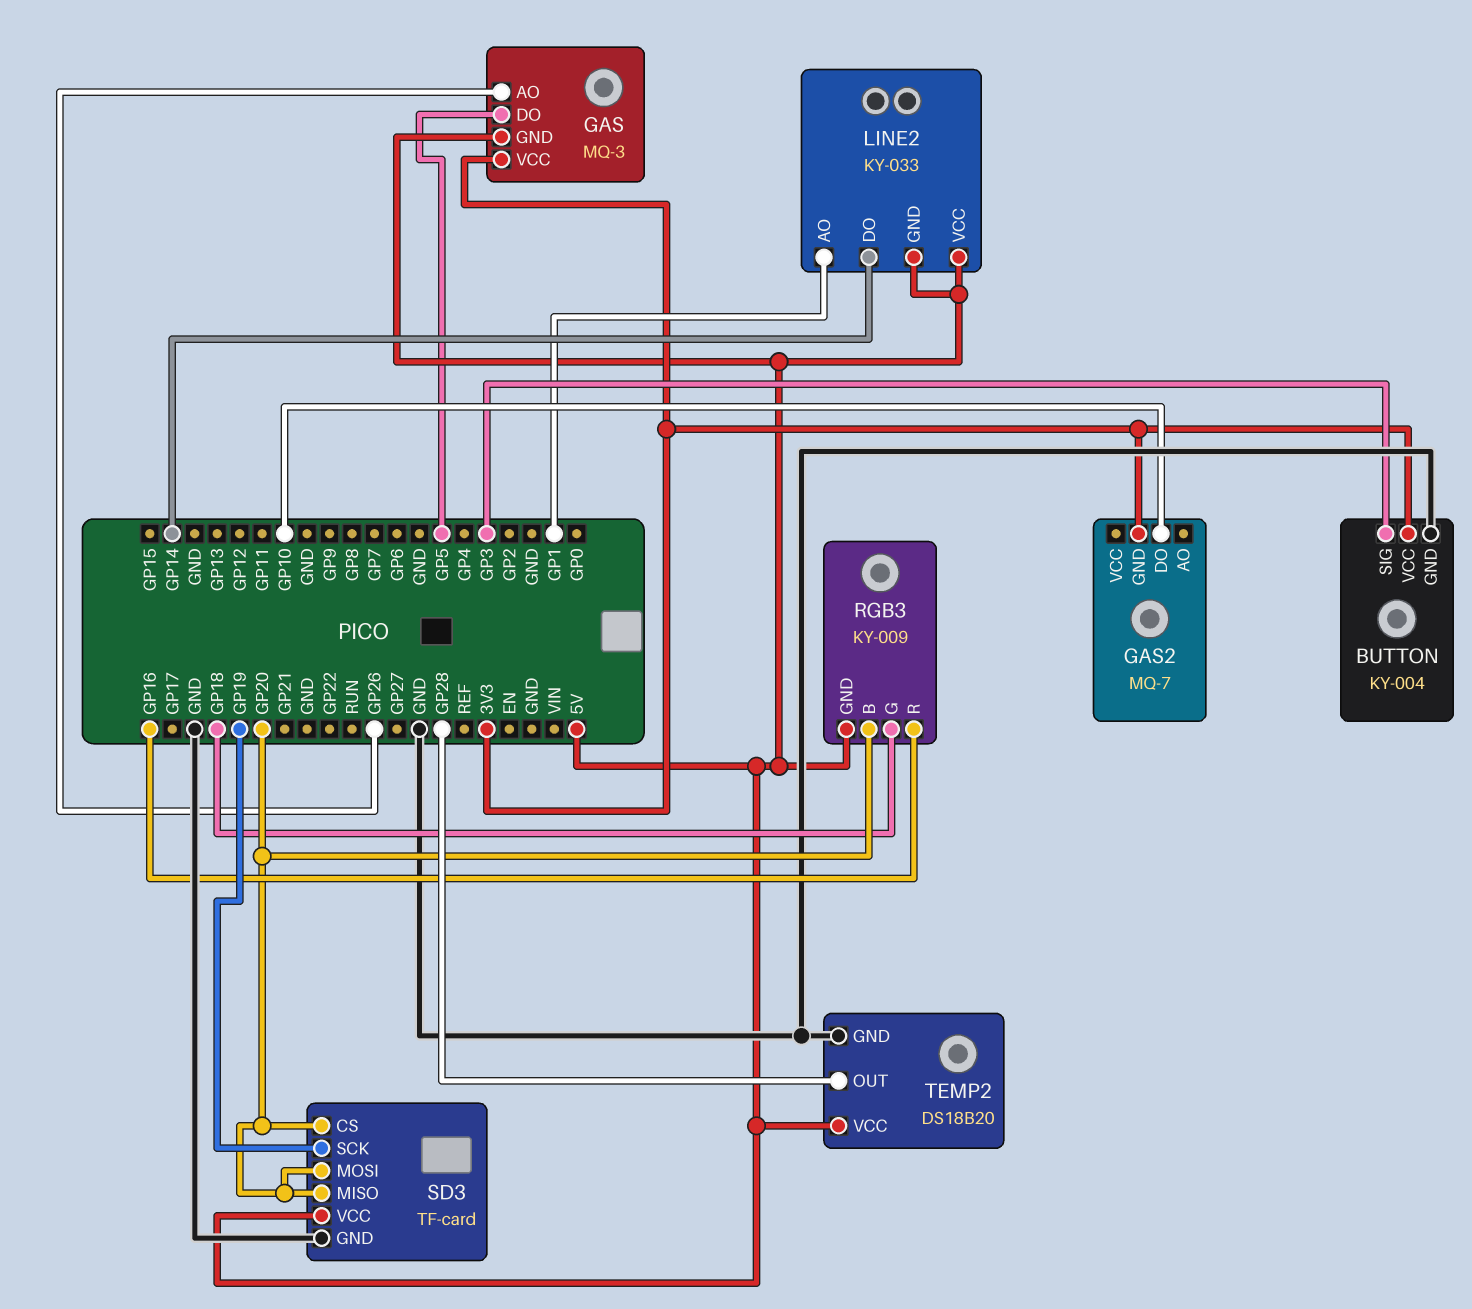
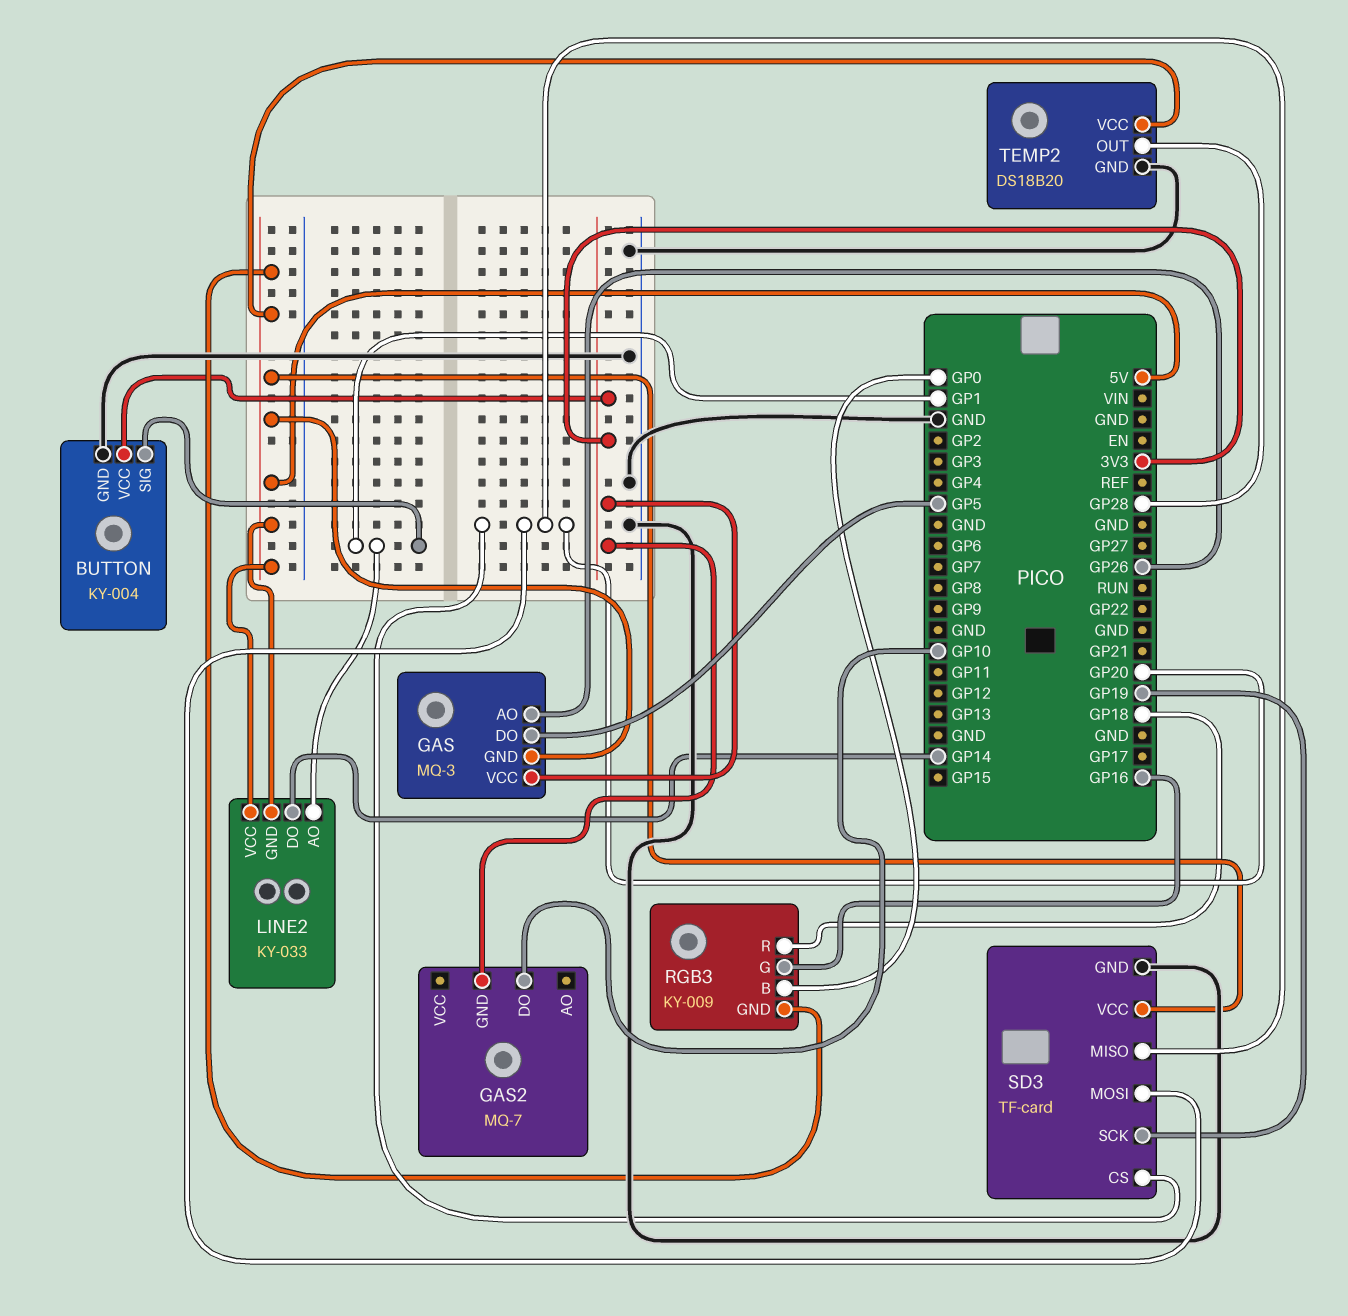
BUTTON pin SIG: GP3 -> GP1
RGB3 pin B: GP20 -> GP0
RGB3 pin G: GP18 -> GP16
RGB3 pin R: GP16 -> GP18

